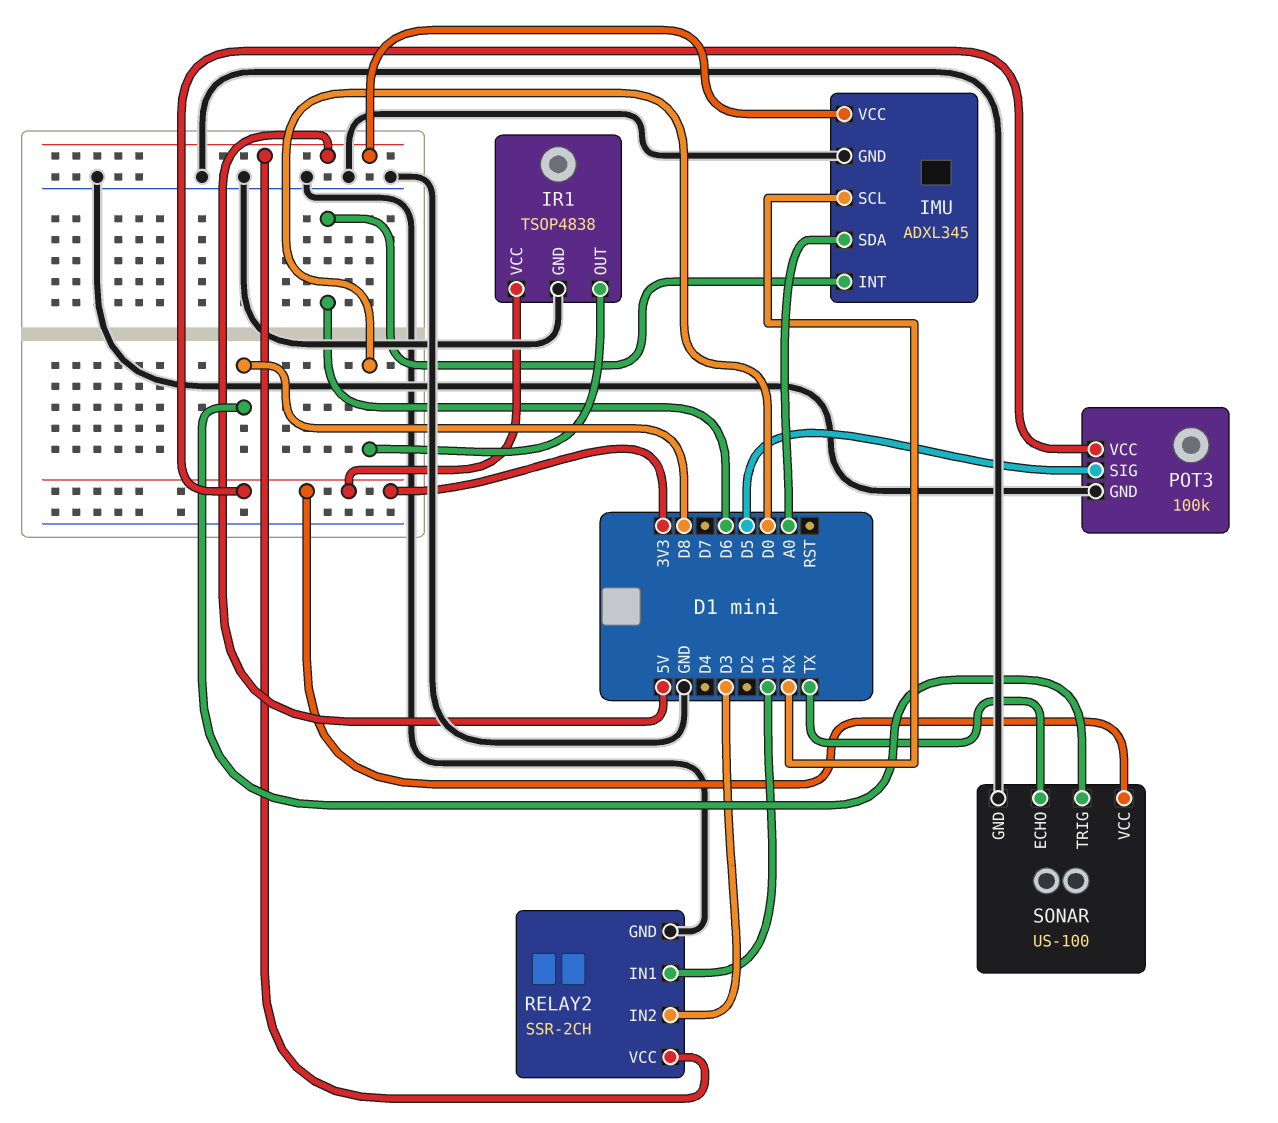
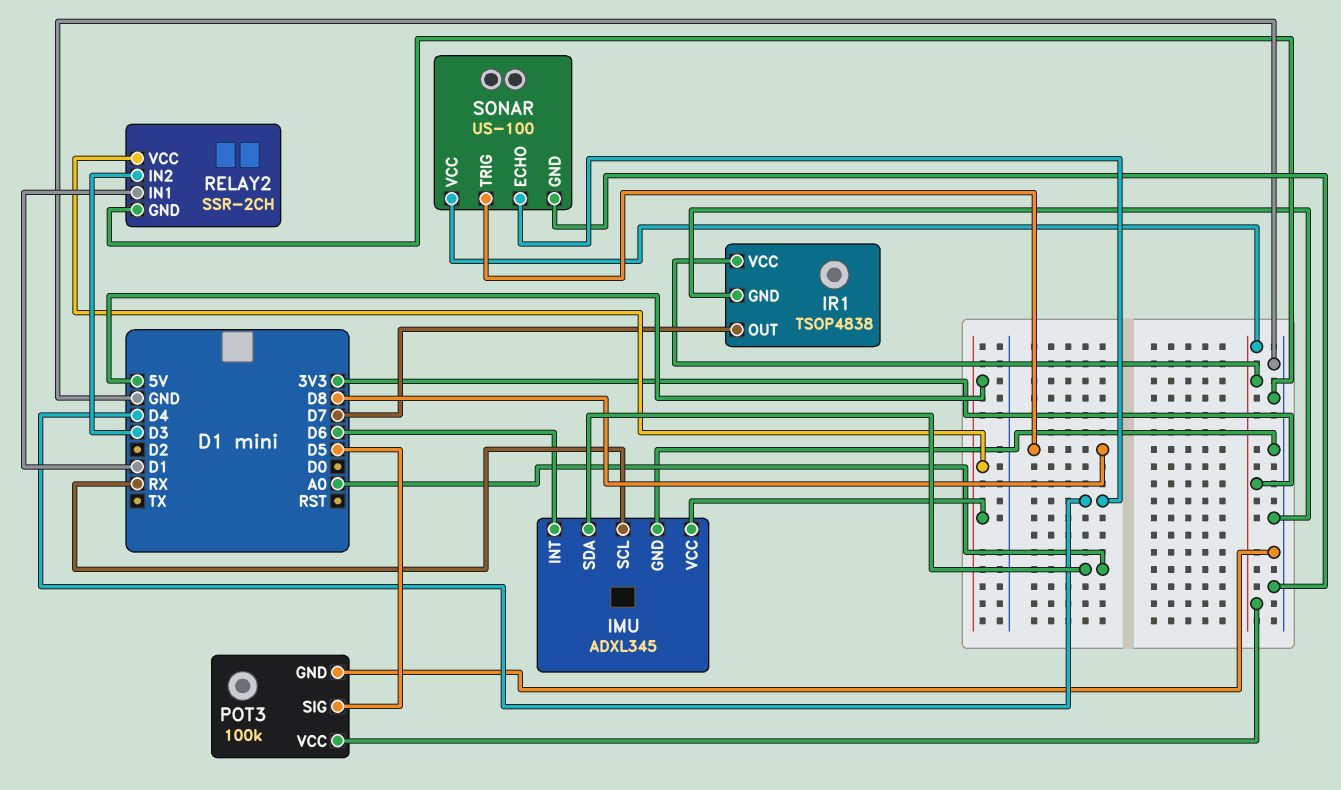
IR1 pin OUT: D0 -> D7
SONAR pin ECHO: TX -> D4

